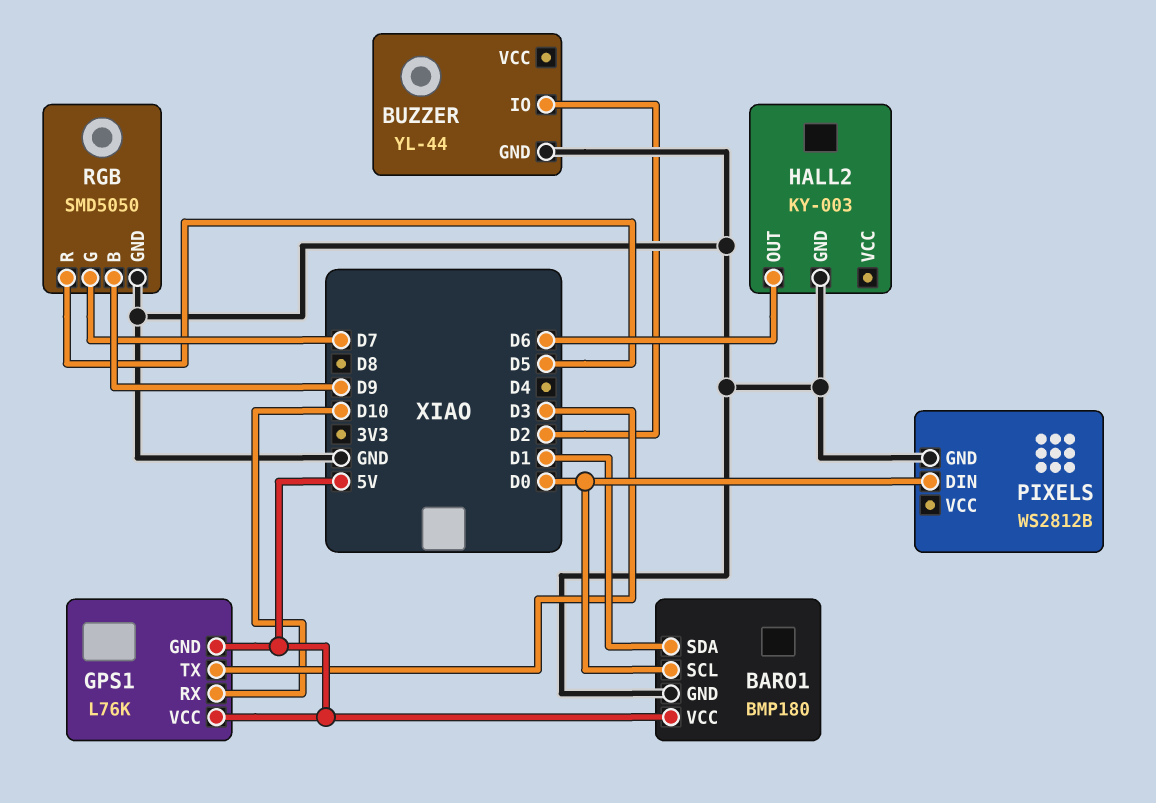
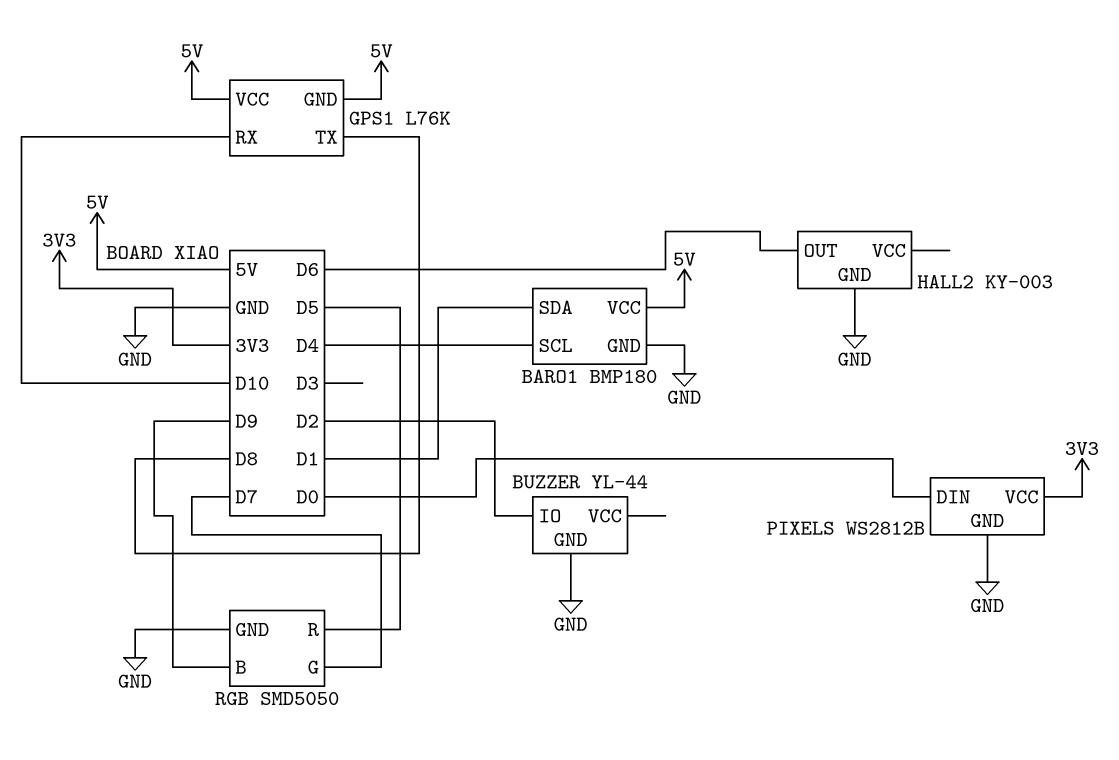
BARO1 pin SCL: D0 -> D4
GPS1 pin TX: D3 -> D8
PIXELS pin VCC: none -> 3V3

